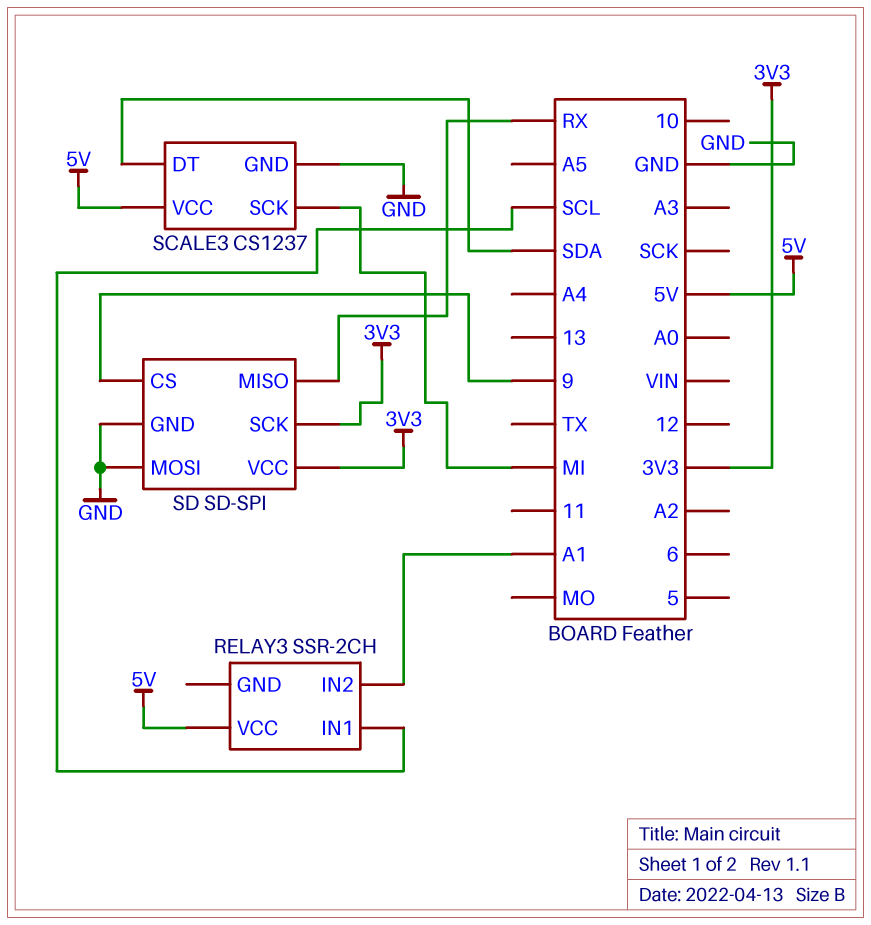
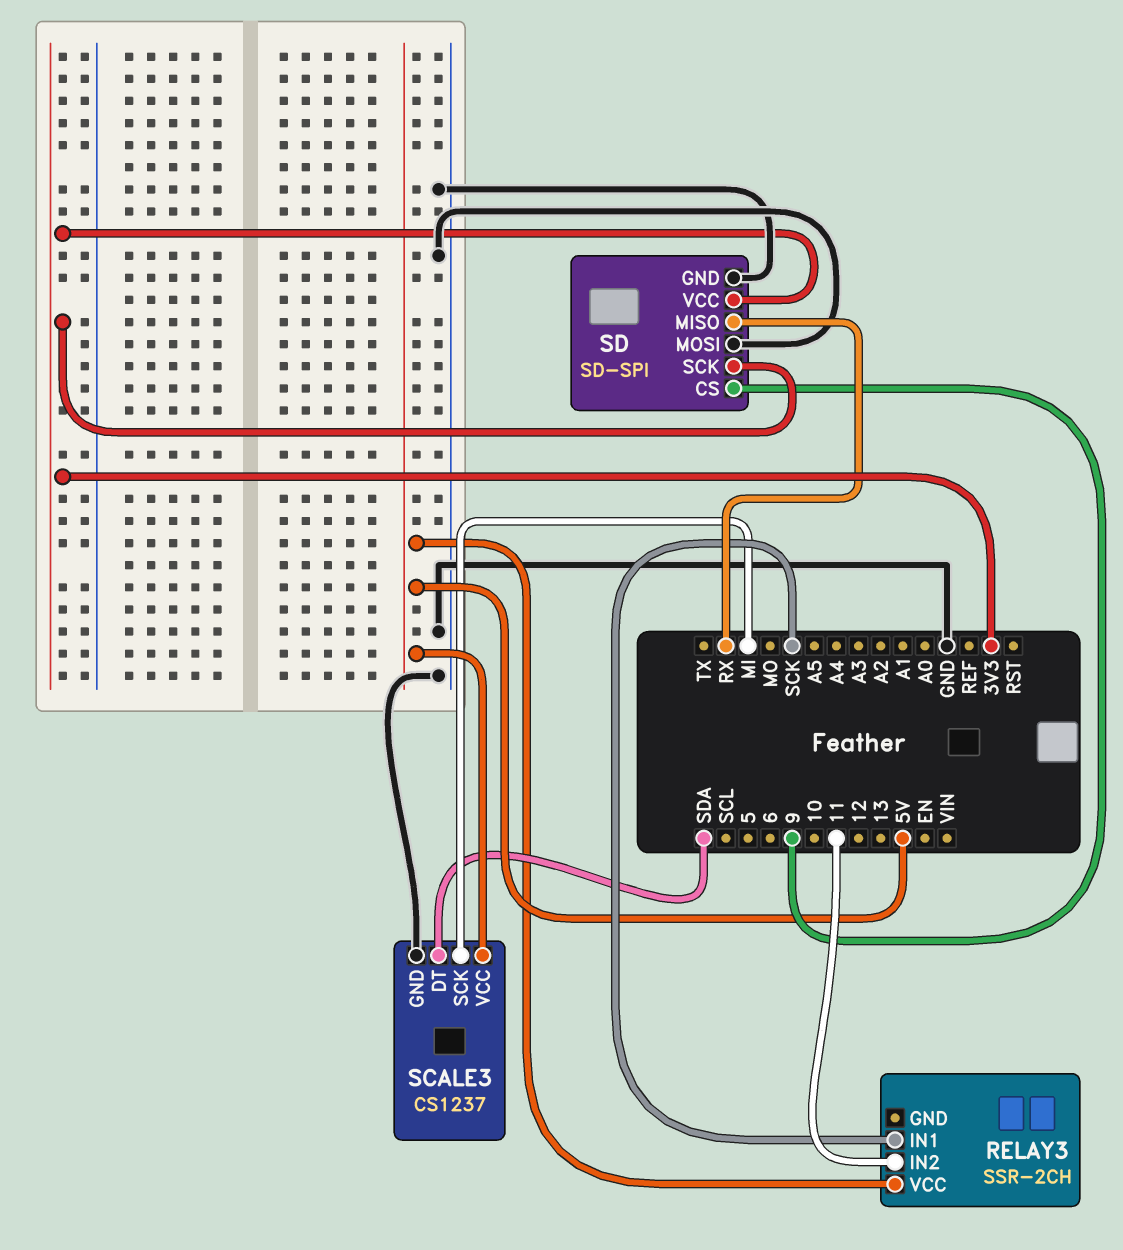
RELAY3 pin IN1: SCL -> SCK
RELAY3 pin IN2: A1 -> 11

